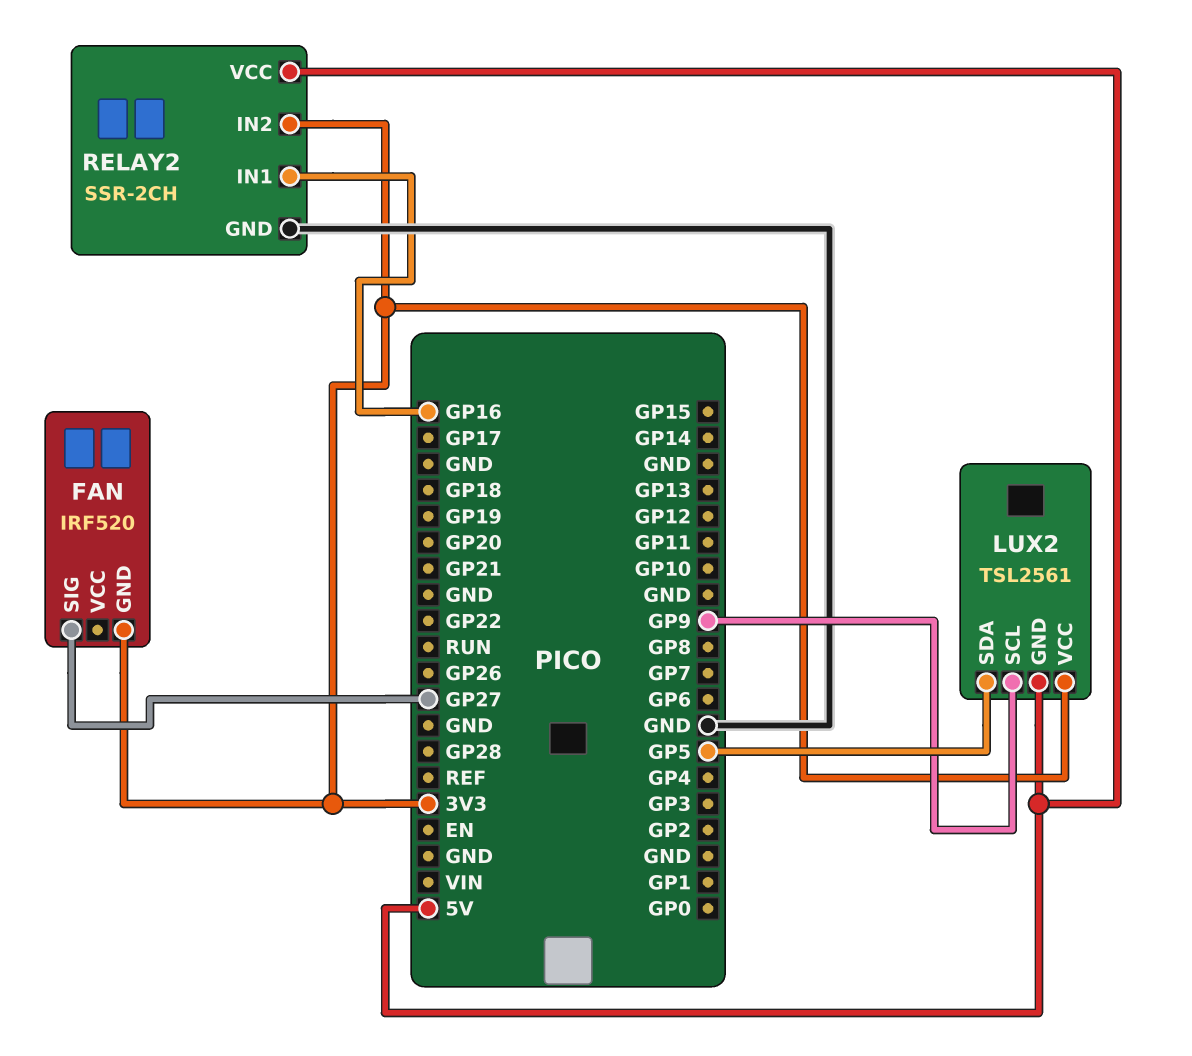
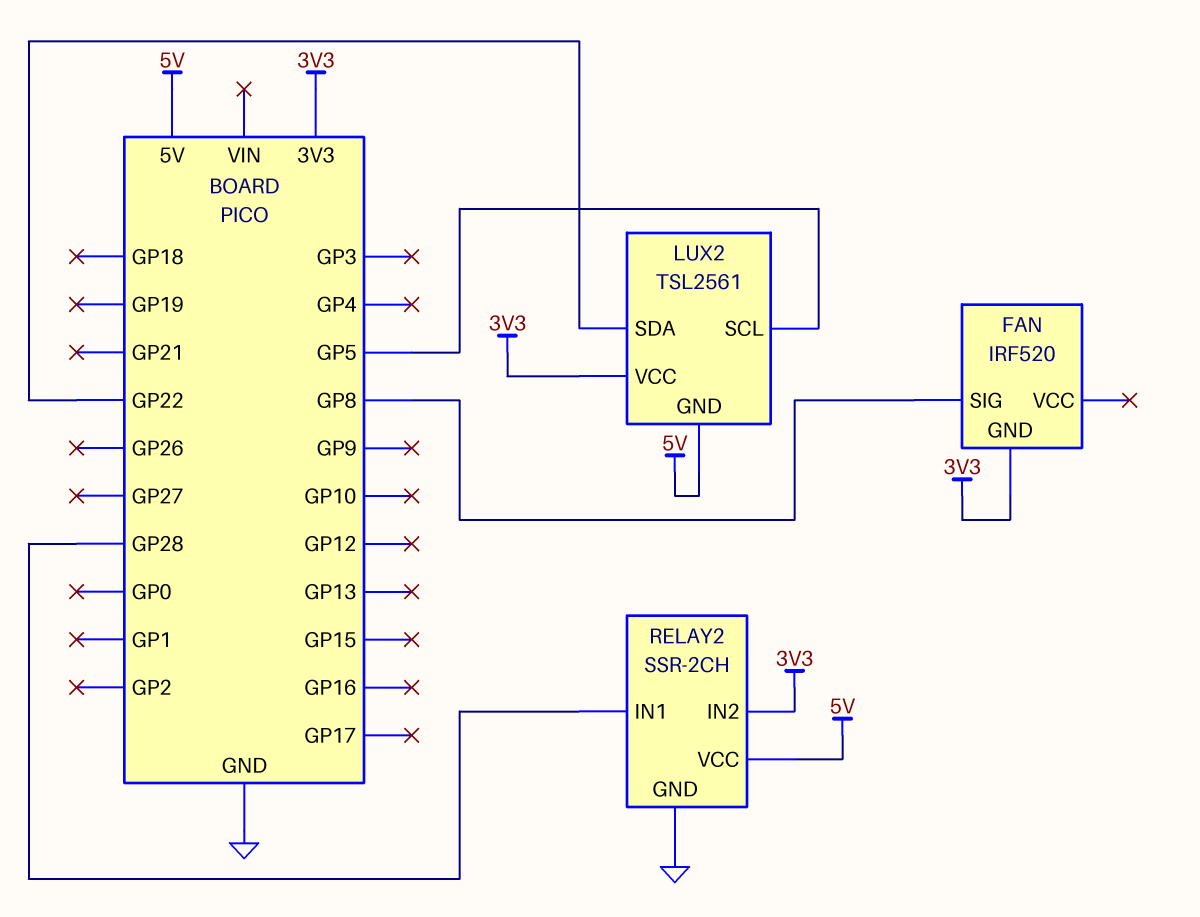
FAN pin SIG: GP27 -> GP8
LUX2 pin SCL: GP9 -> GP5
LUX2 pin SDA: GP5 -> GP22
RELAY2 pin IN1: GP16 -> GP28

